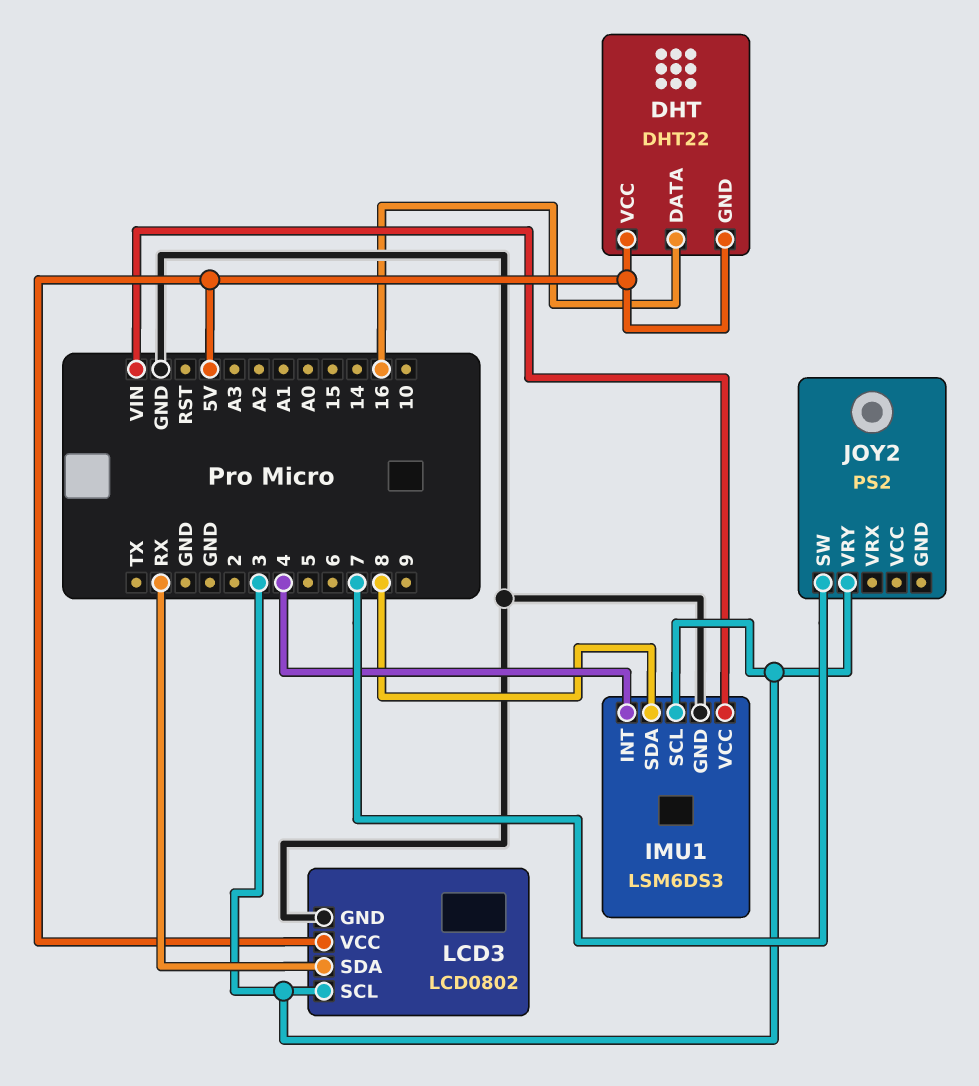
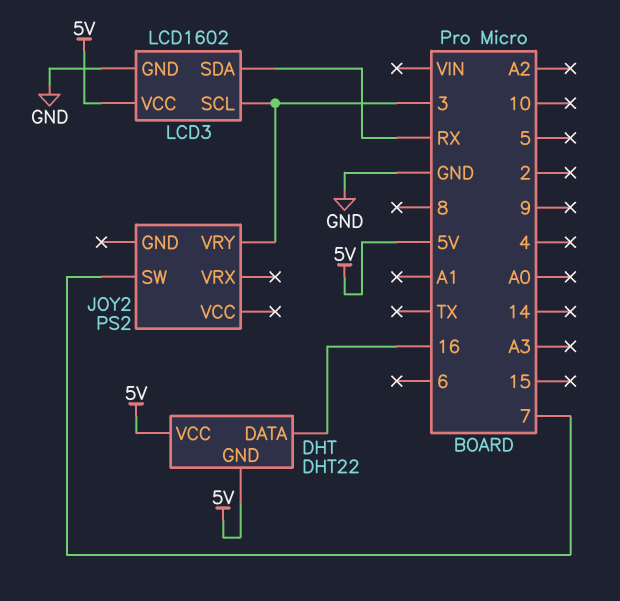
IMU1: LSM6DS3 -> none
IMU1 pin GND: GND -> none
IMU1 pin INT: 4 -> none
IMU1 pin SCL: 3 -> none
IMU1 pin SDA: 8 -> none
IMU1 pin VCC: VIN -> none
LCD3: LCD0802 -> LCD1602

